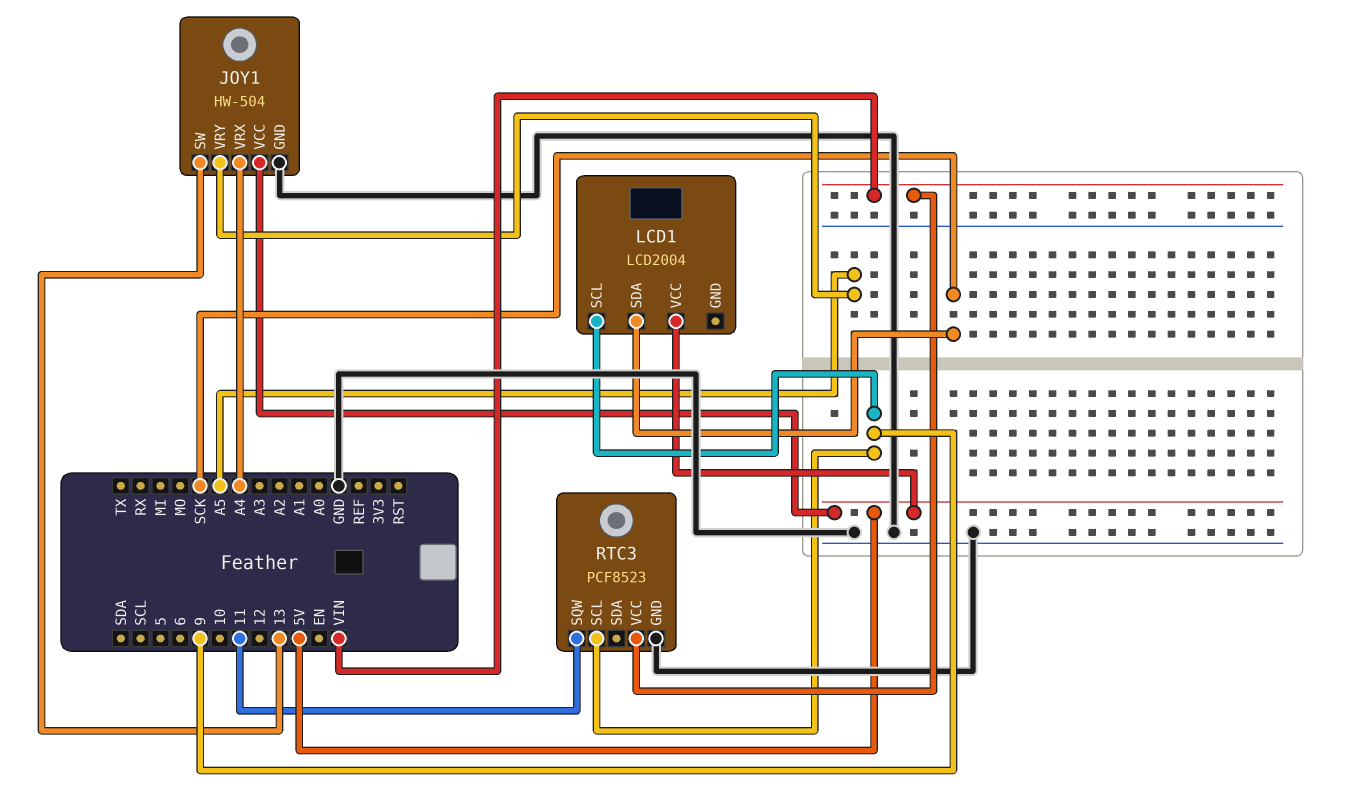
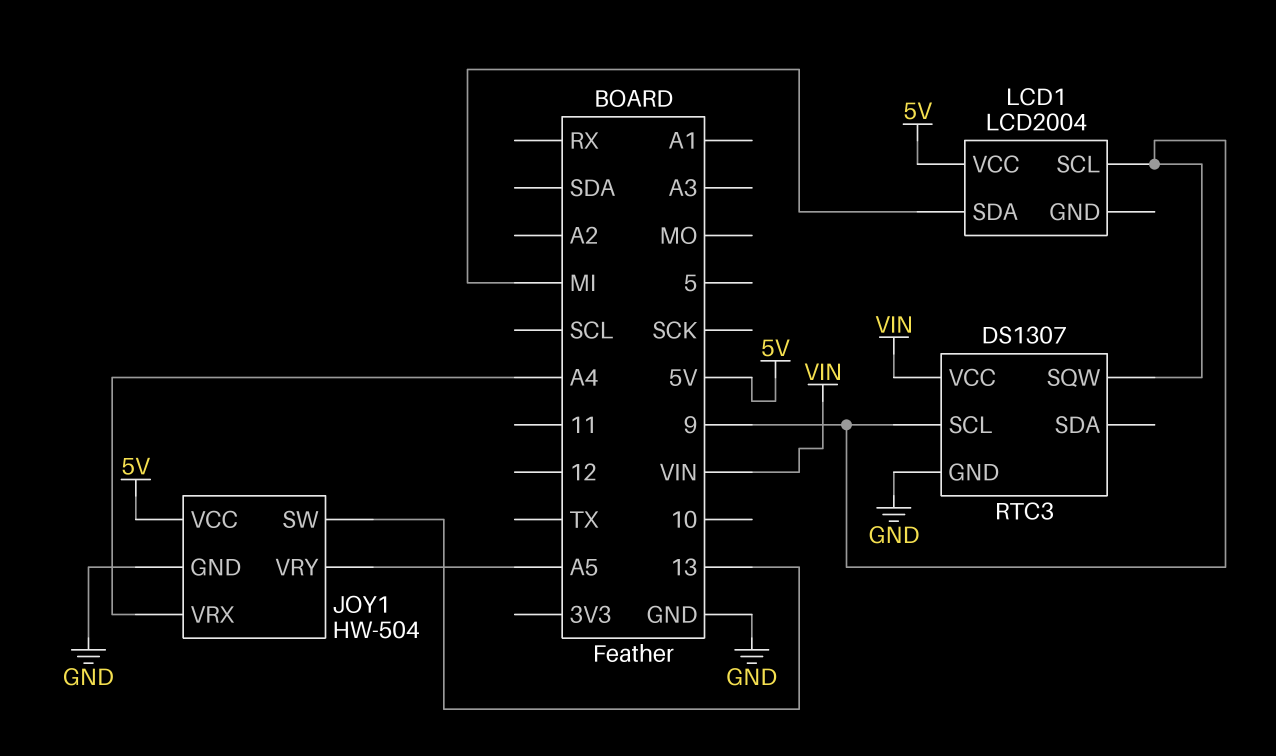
LCD1 pin SDA: SCK -> MI
RTC3: PCF8523 -> DS1307
RTC3 pin SQW: 11 -> 9

